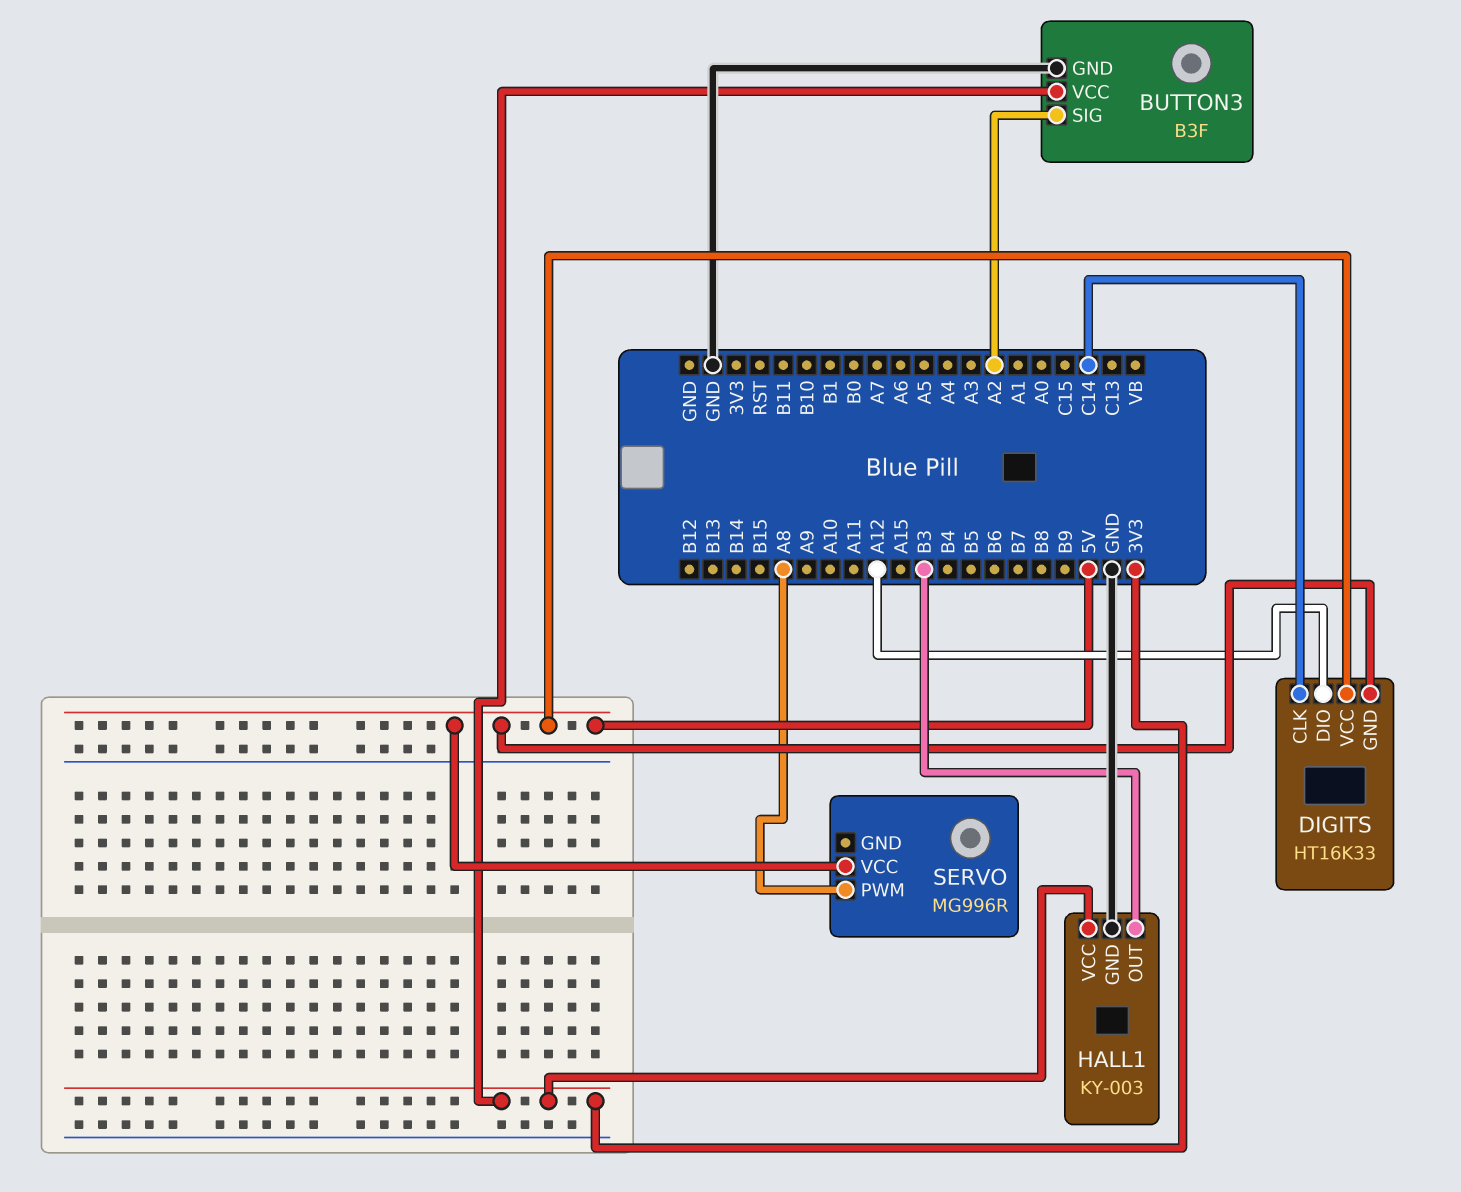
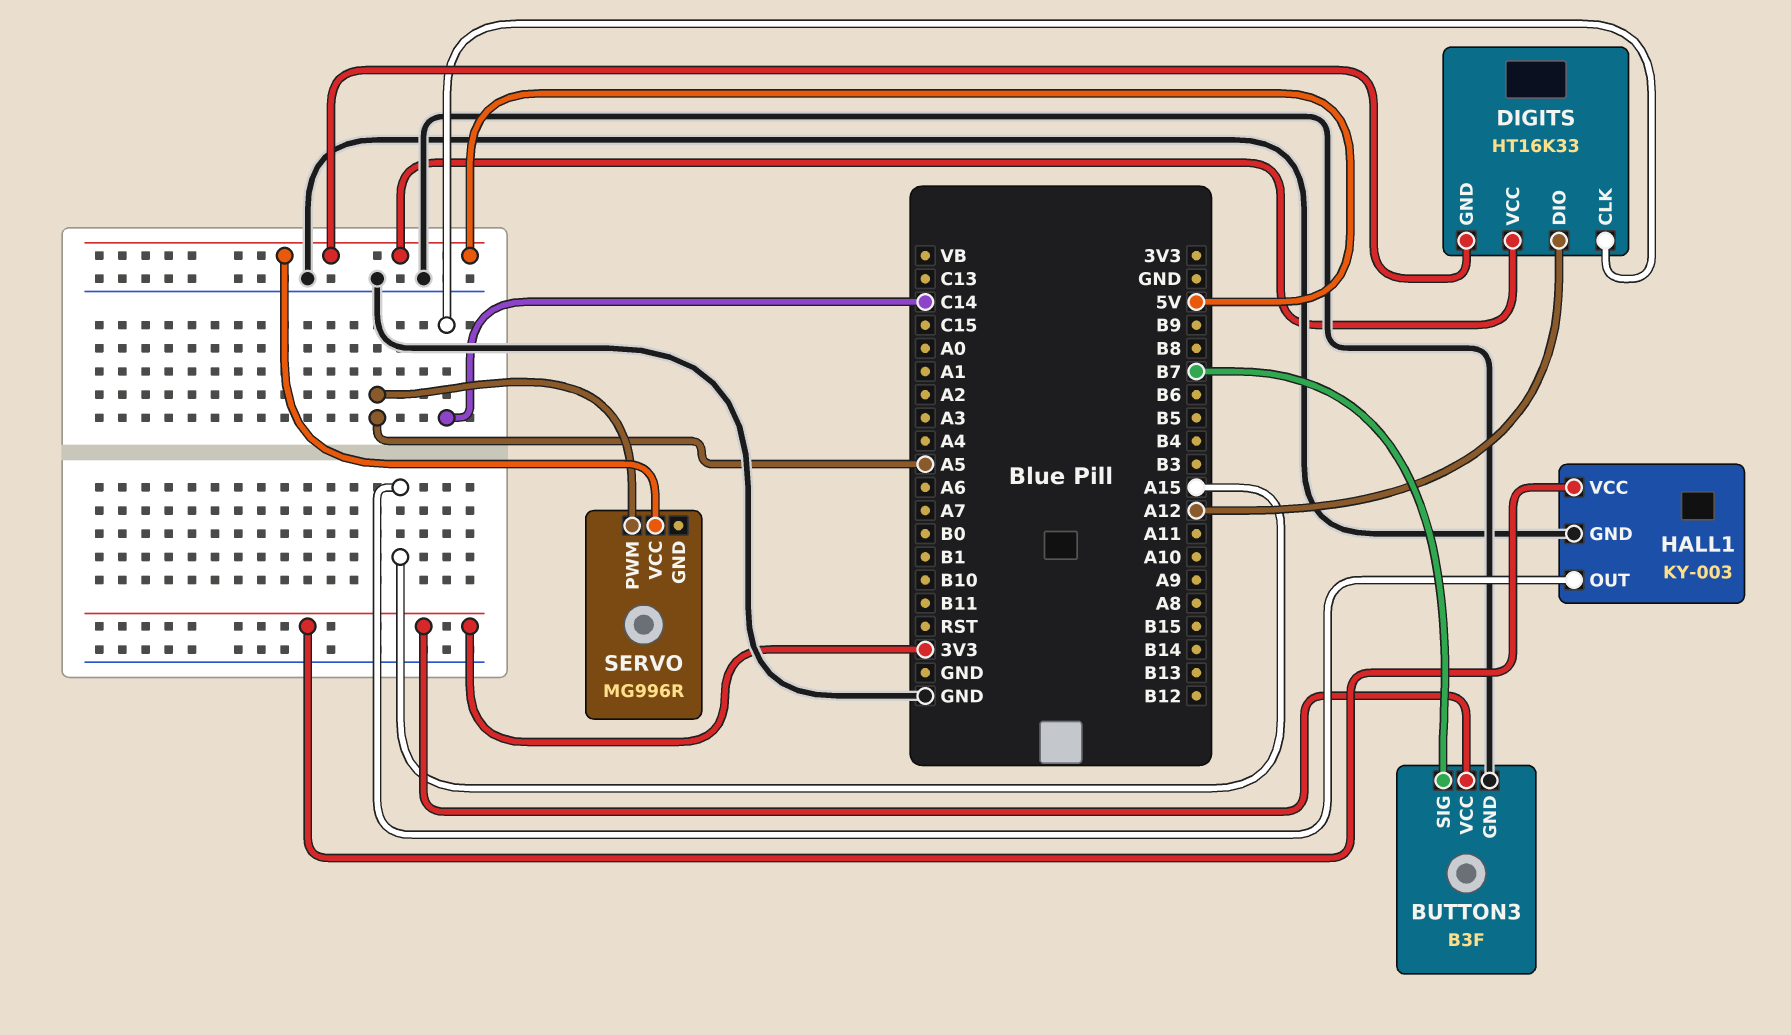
BUTTON3 pin SIG: A2 -> B7
HALL1 pin OUT: B3 -> A15
SERVO pin PWM: A8 -> A5

